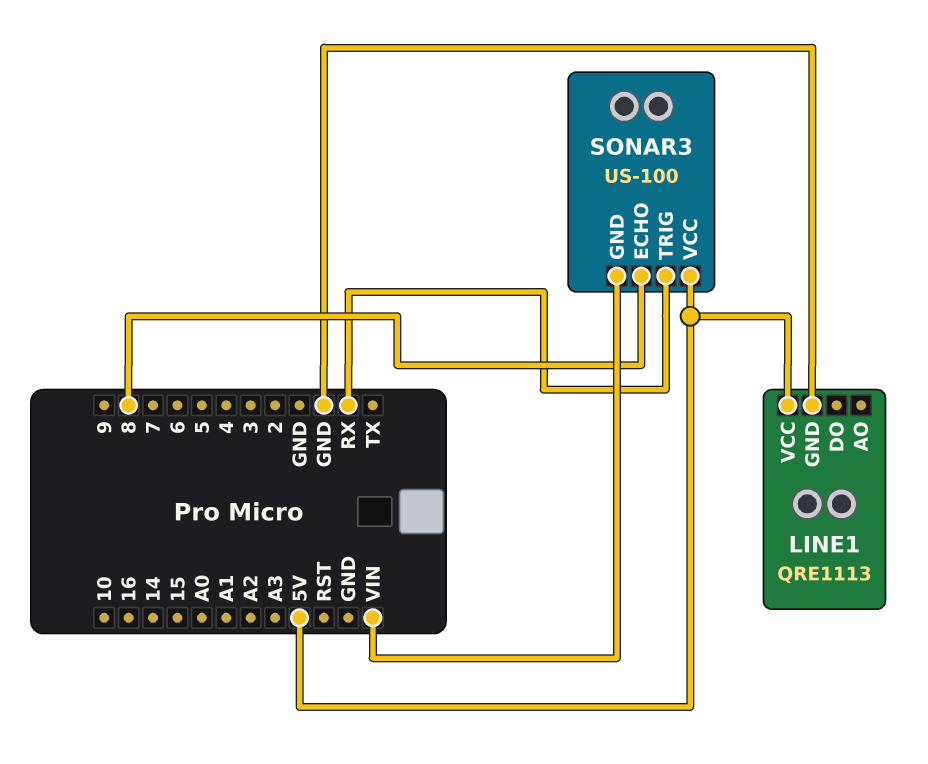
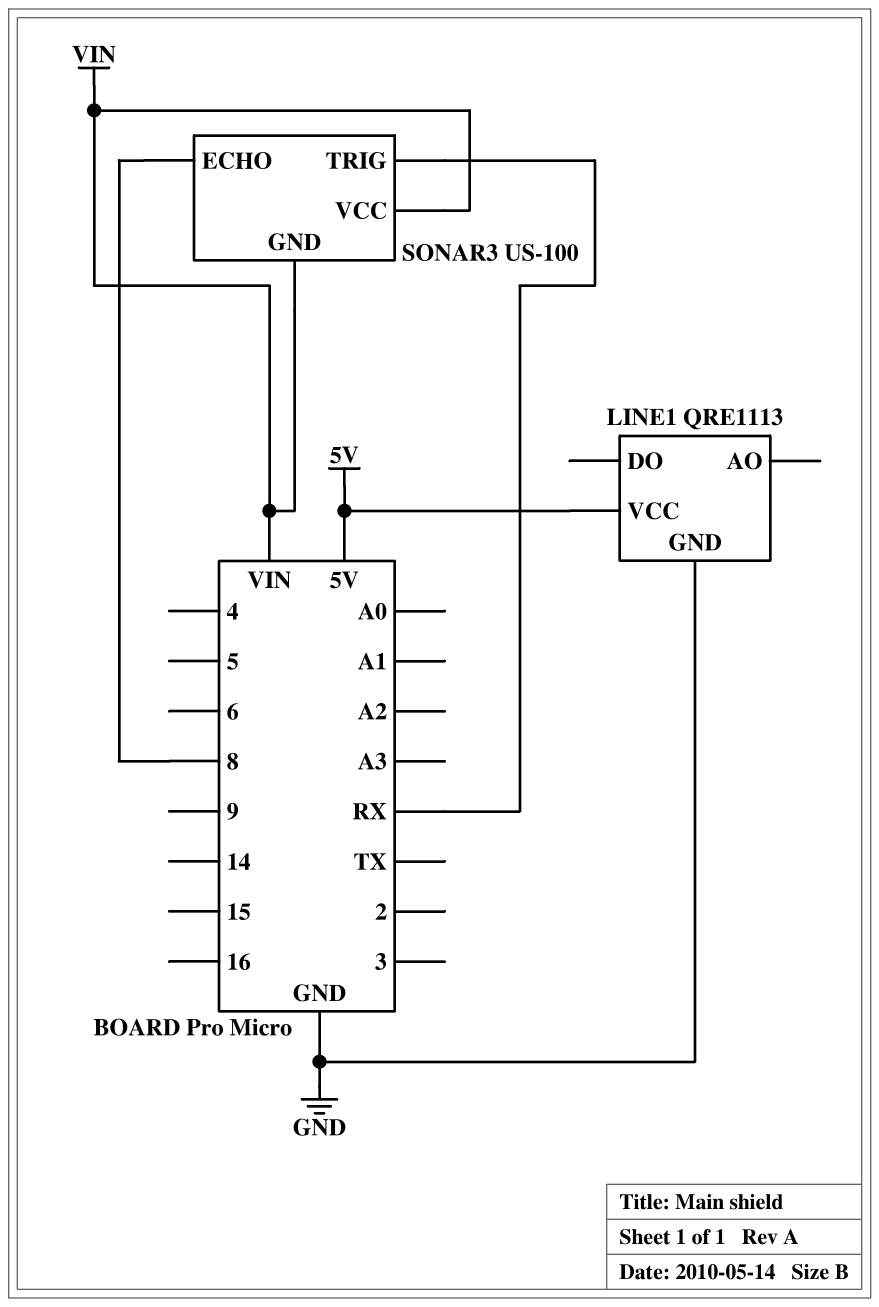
SONAR3 pin VCC: 5V -> VIN

